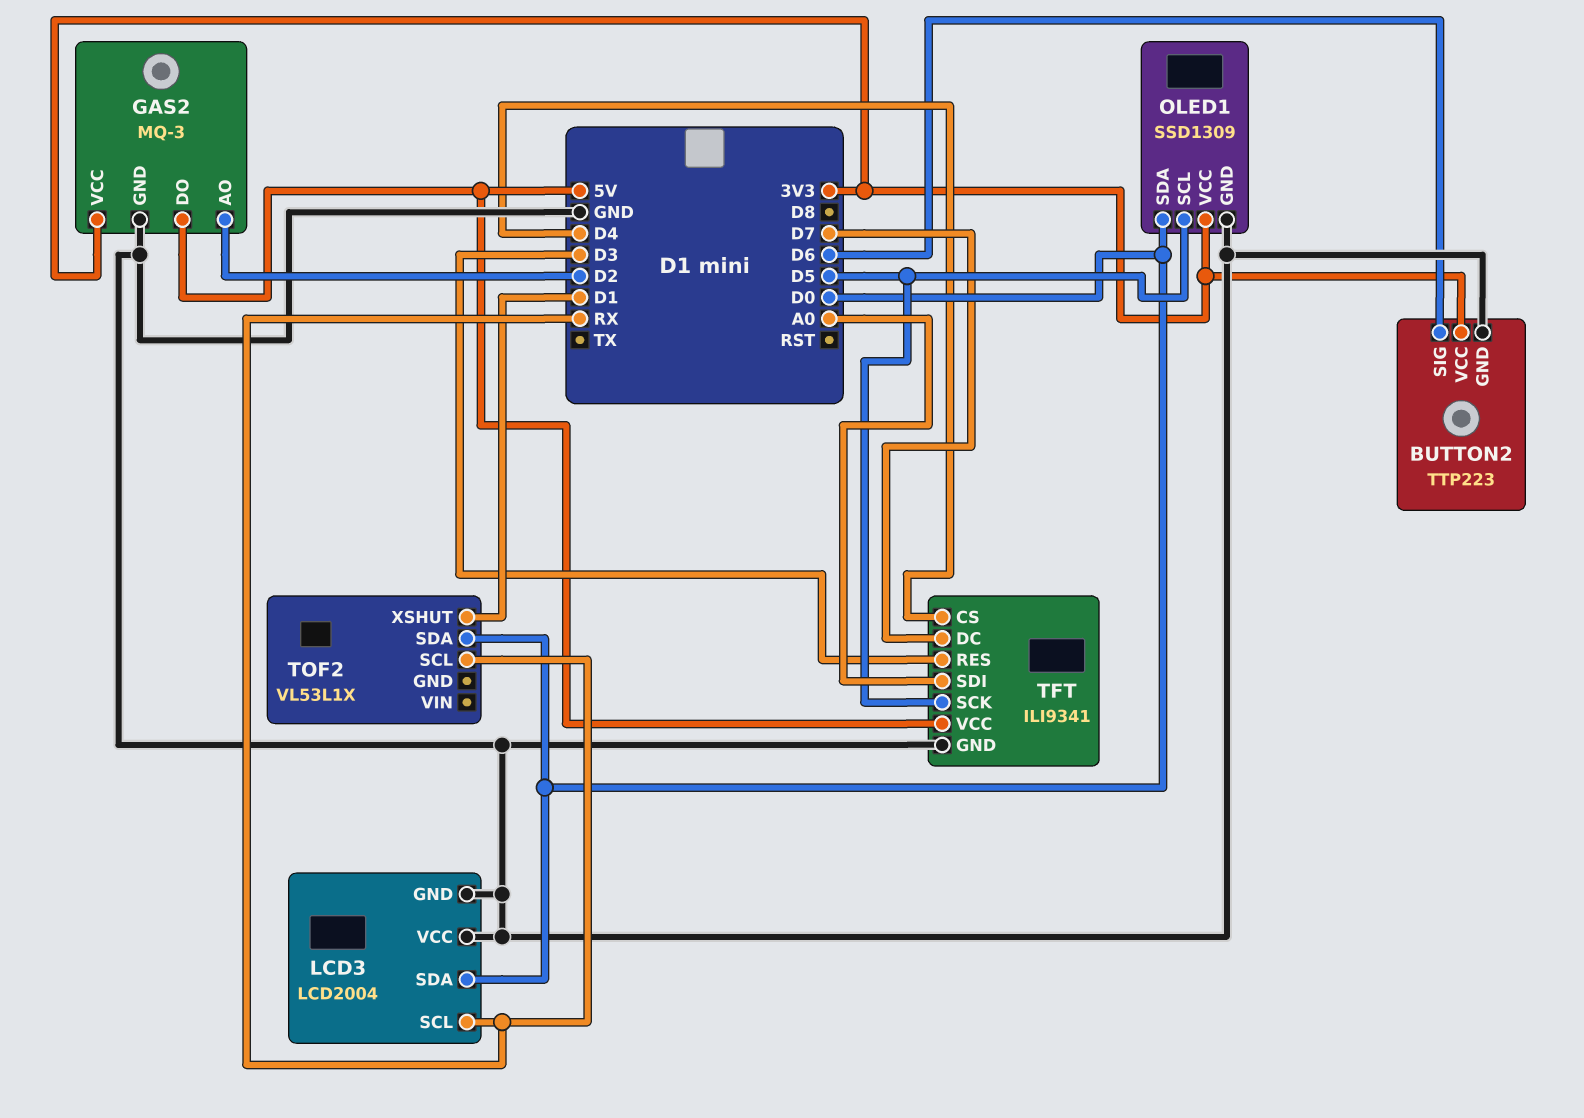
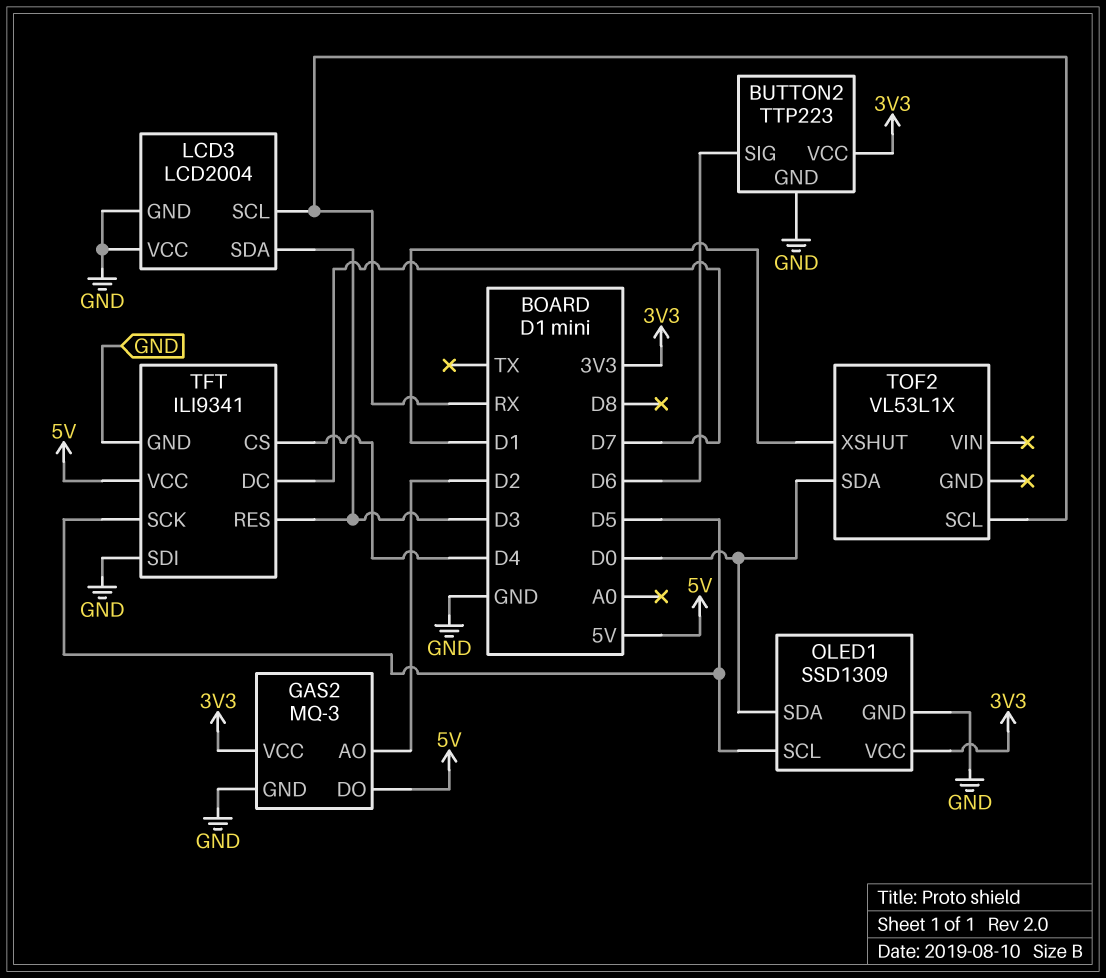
LCD3 pin SDA: D0 -> D3
TFT pin SDI: A0 -> GND

